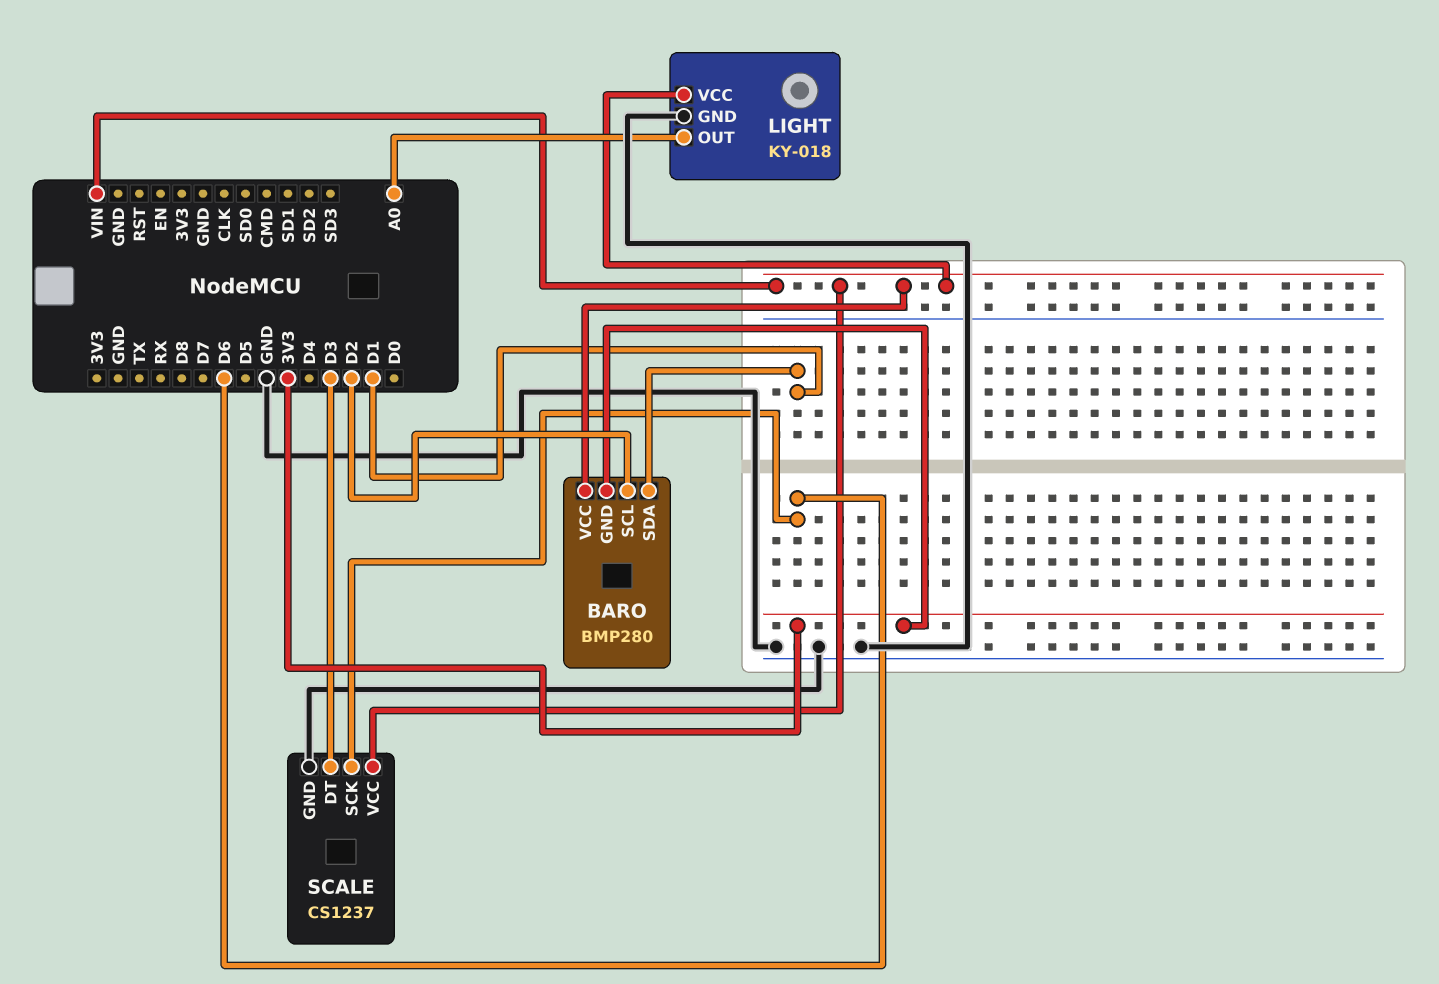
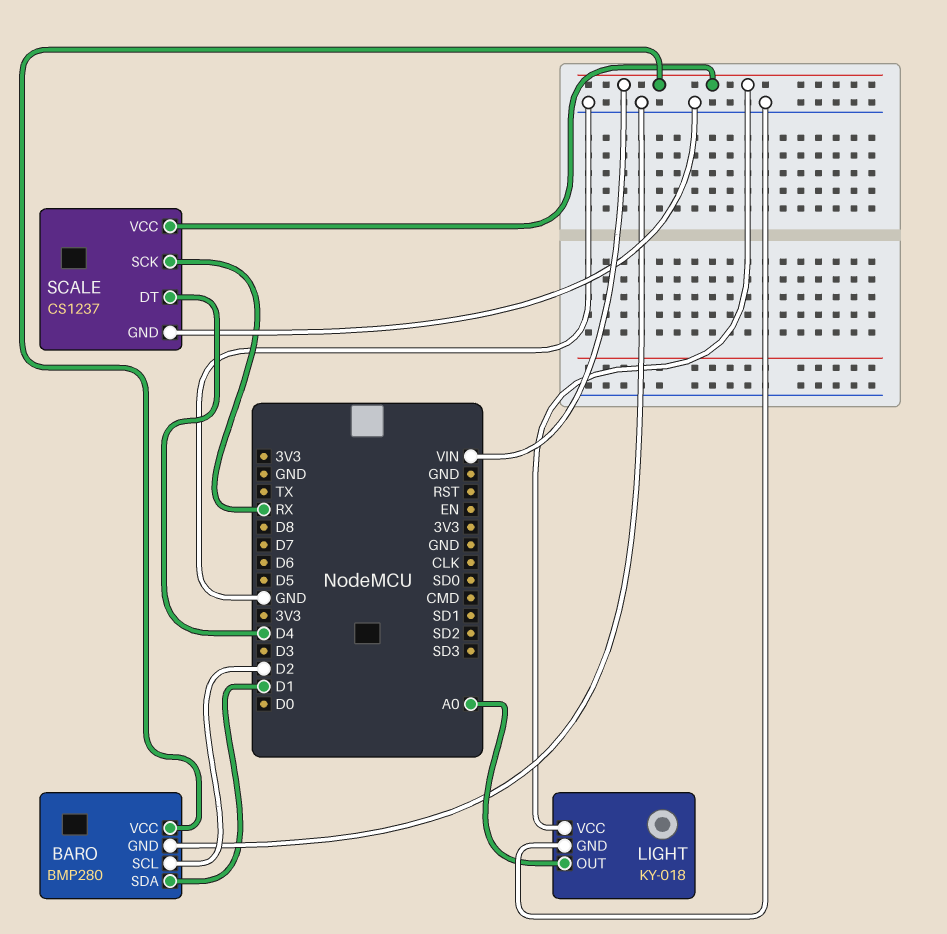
BARO pin GND: 3V3 -> GND
SCALE pin DT: D3 -> D4
SCALE pin SCK: D6 -> RX

